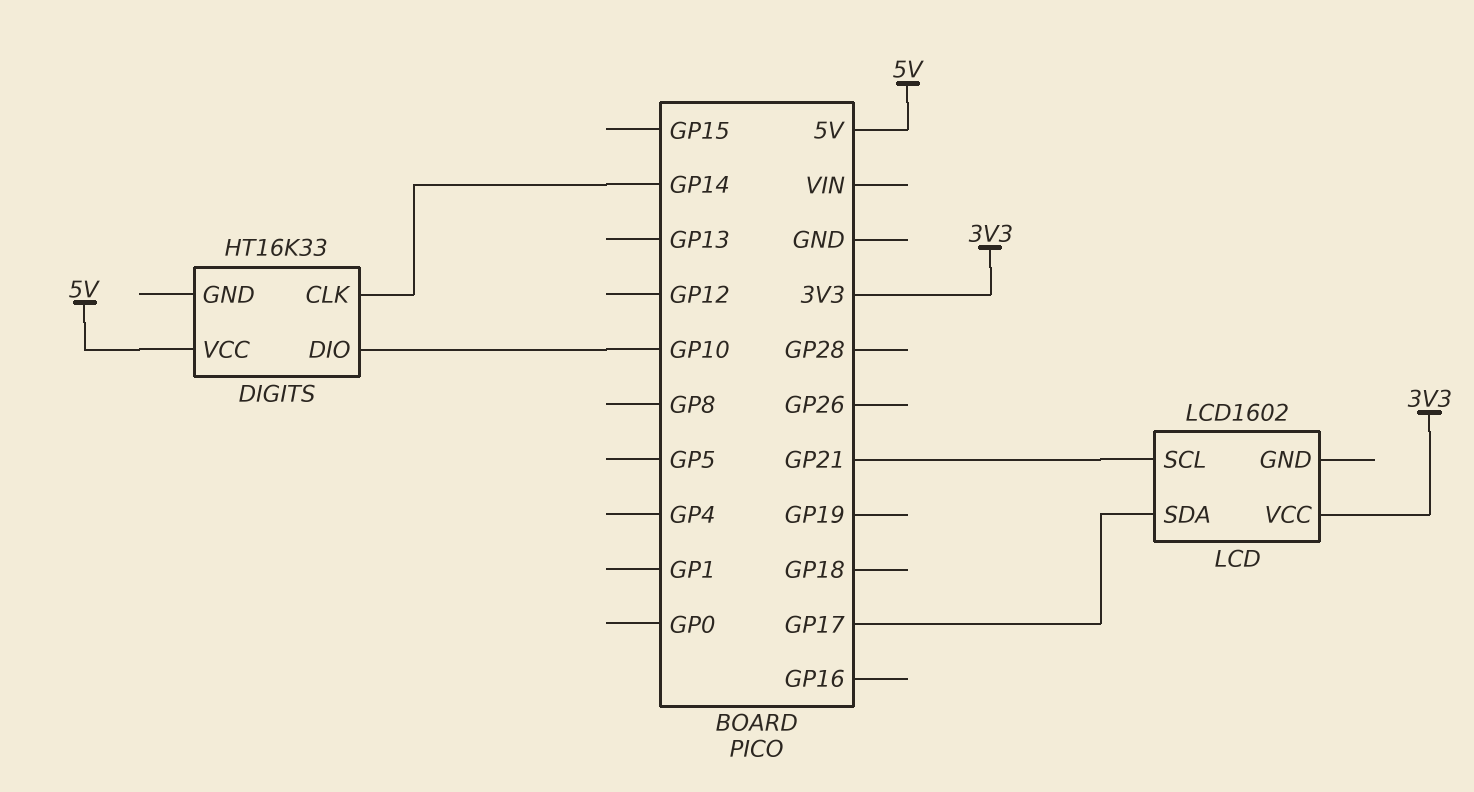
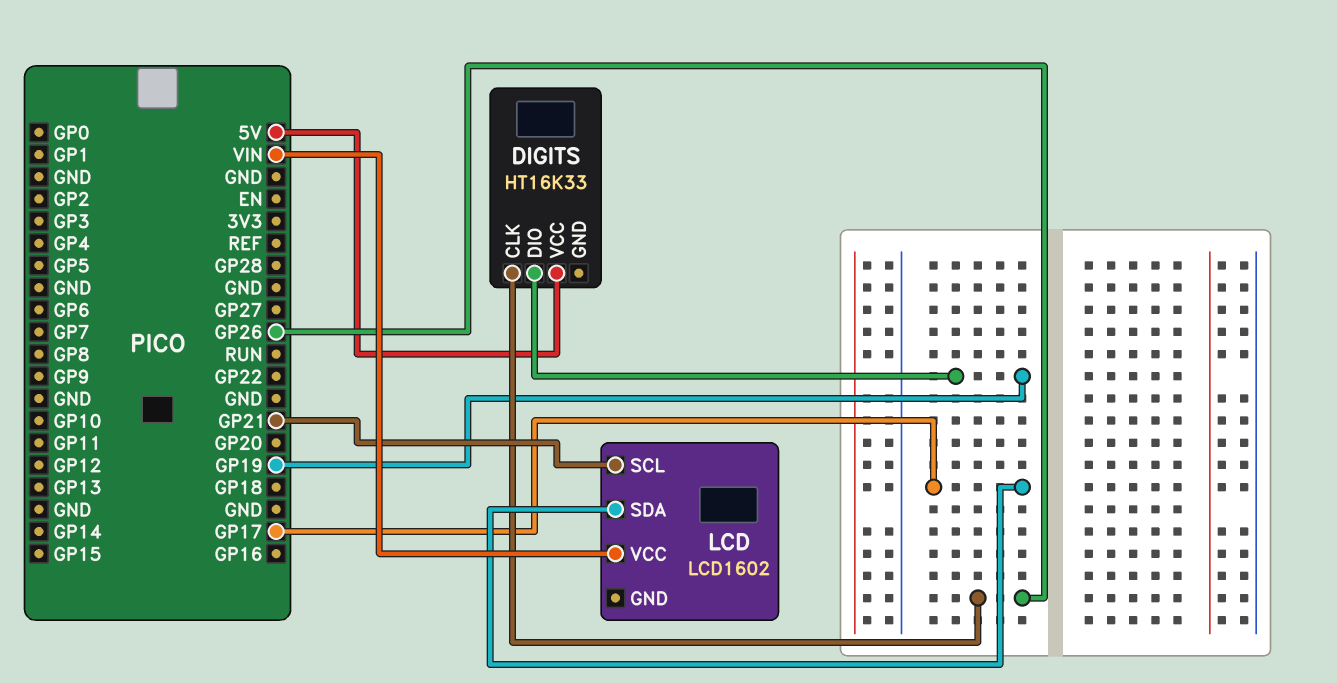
DIGITS pin CLK: GP14 -> GP26
DIGITS pin DIO: GP10 -> GP19
LCD pin VCC: 3V3 -> VIN

